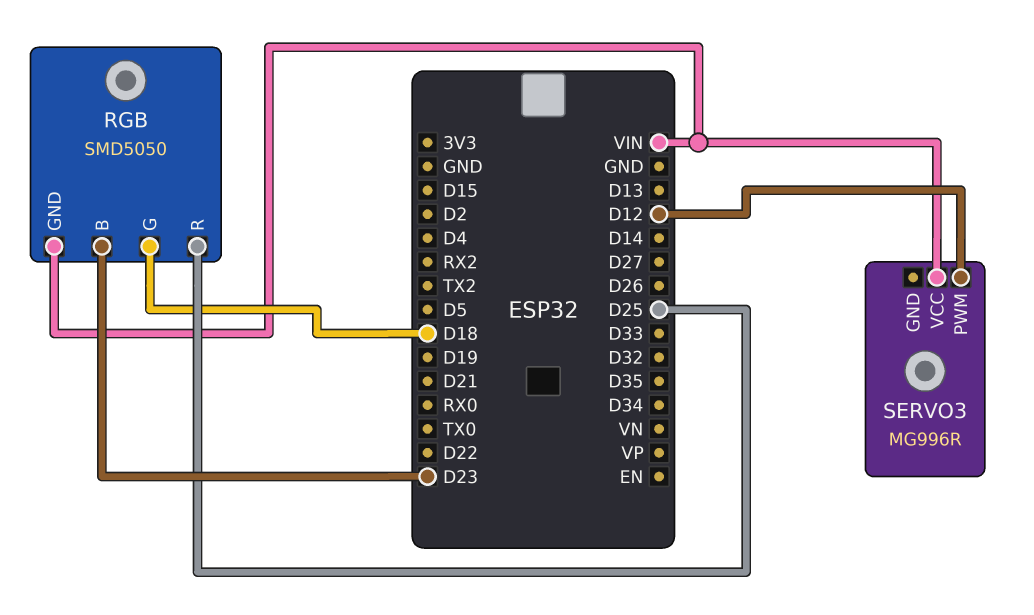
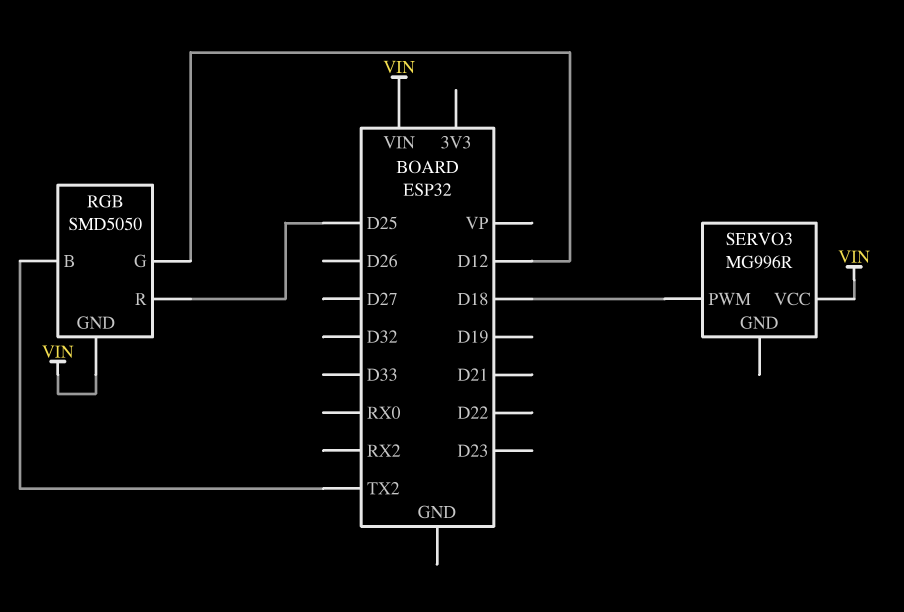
RGB pin B: D23 -> TX2
RGB pin G: D18 -> D12
SERVO3 pin PWM: D12 -> D18

